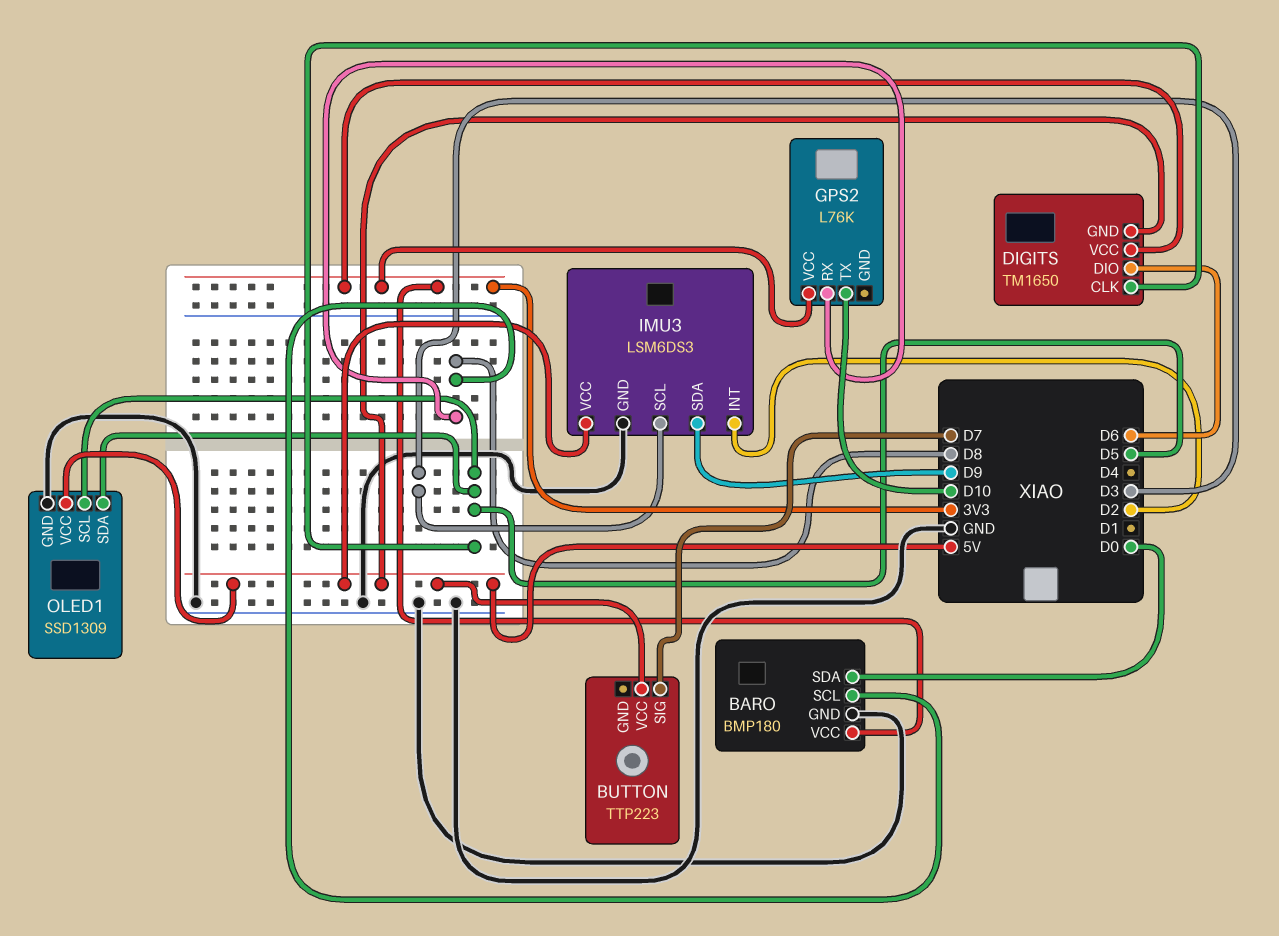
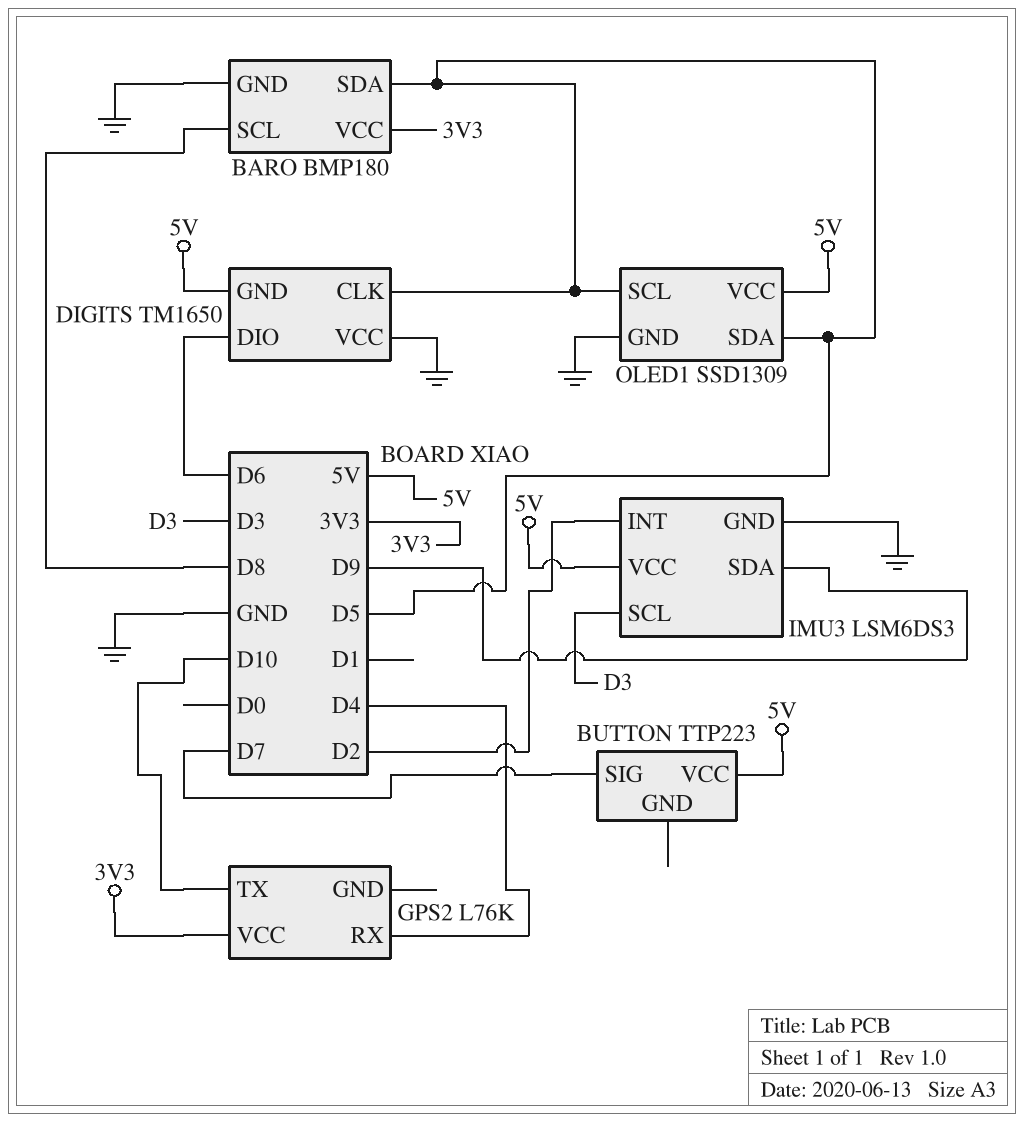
BARO pin SDA: D0 -> D5
DIGITS pin VCC: 3V3 -> GND
GPS2 pin RX: D8 -> D4

